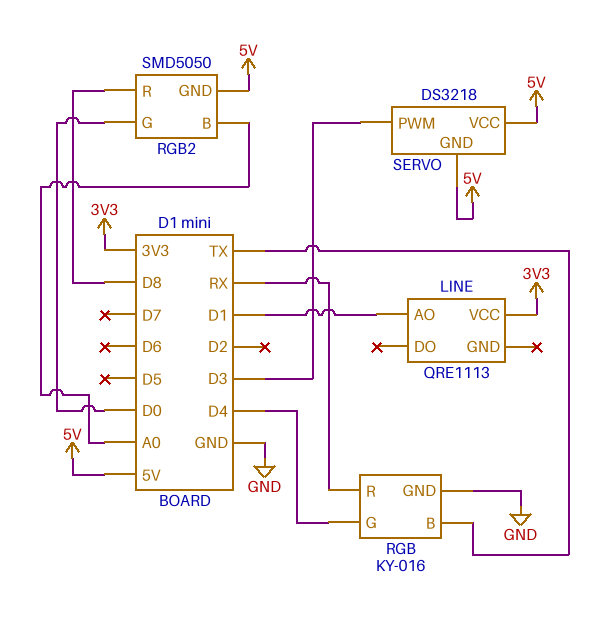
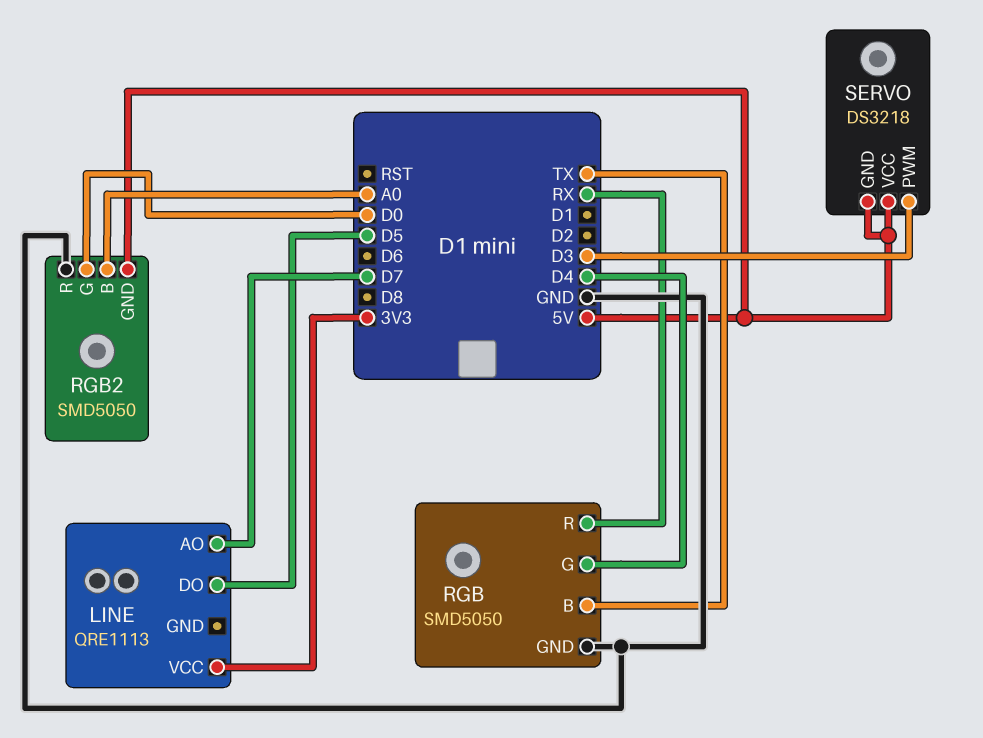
LINE pin AO: D1 -> D7
LINE pin DO: none -> D5
RGB: KY-016 -> SMD5050
RGB2 pin R: D8 -> GND

